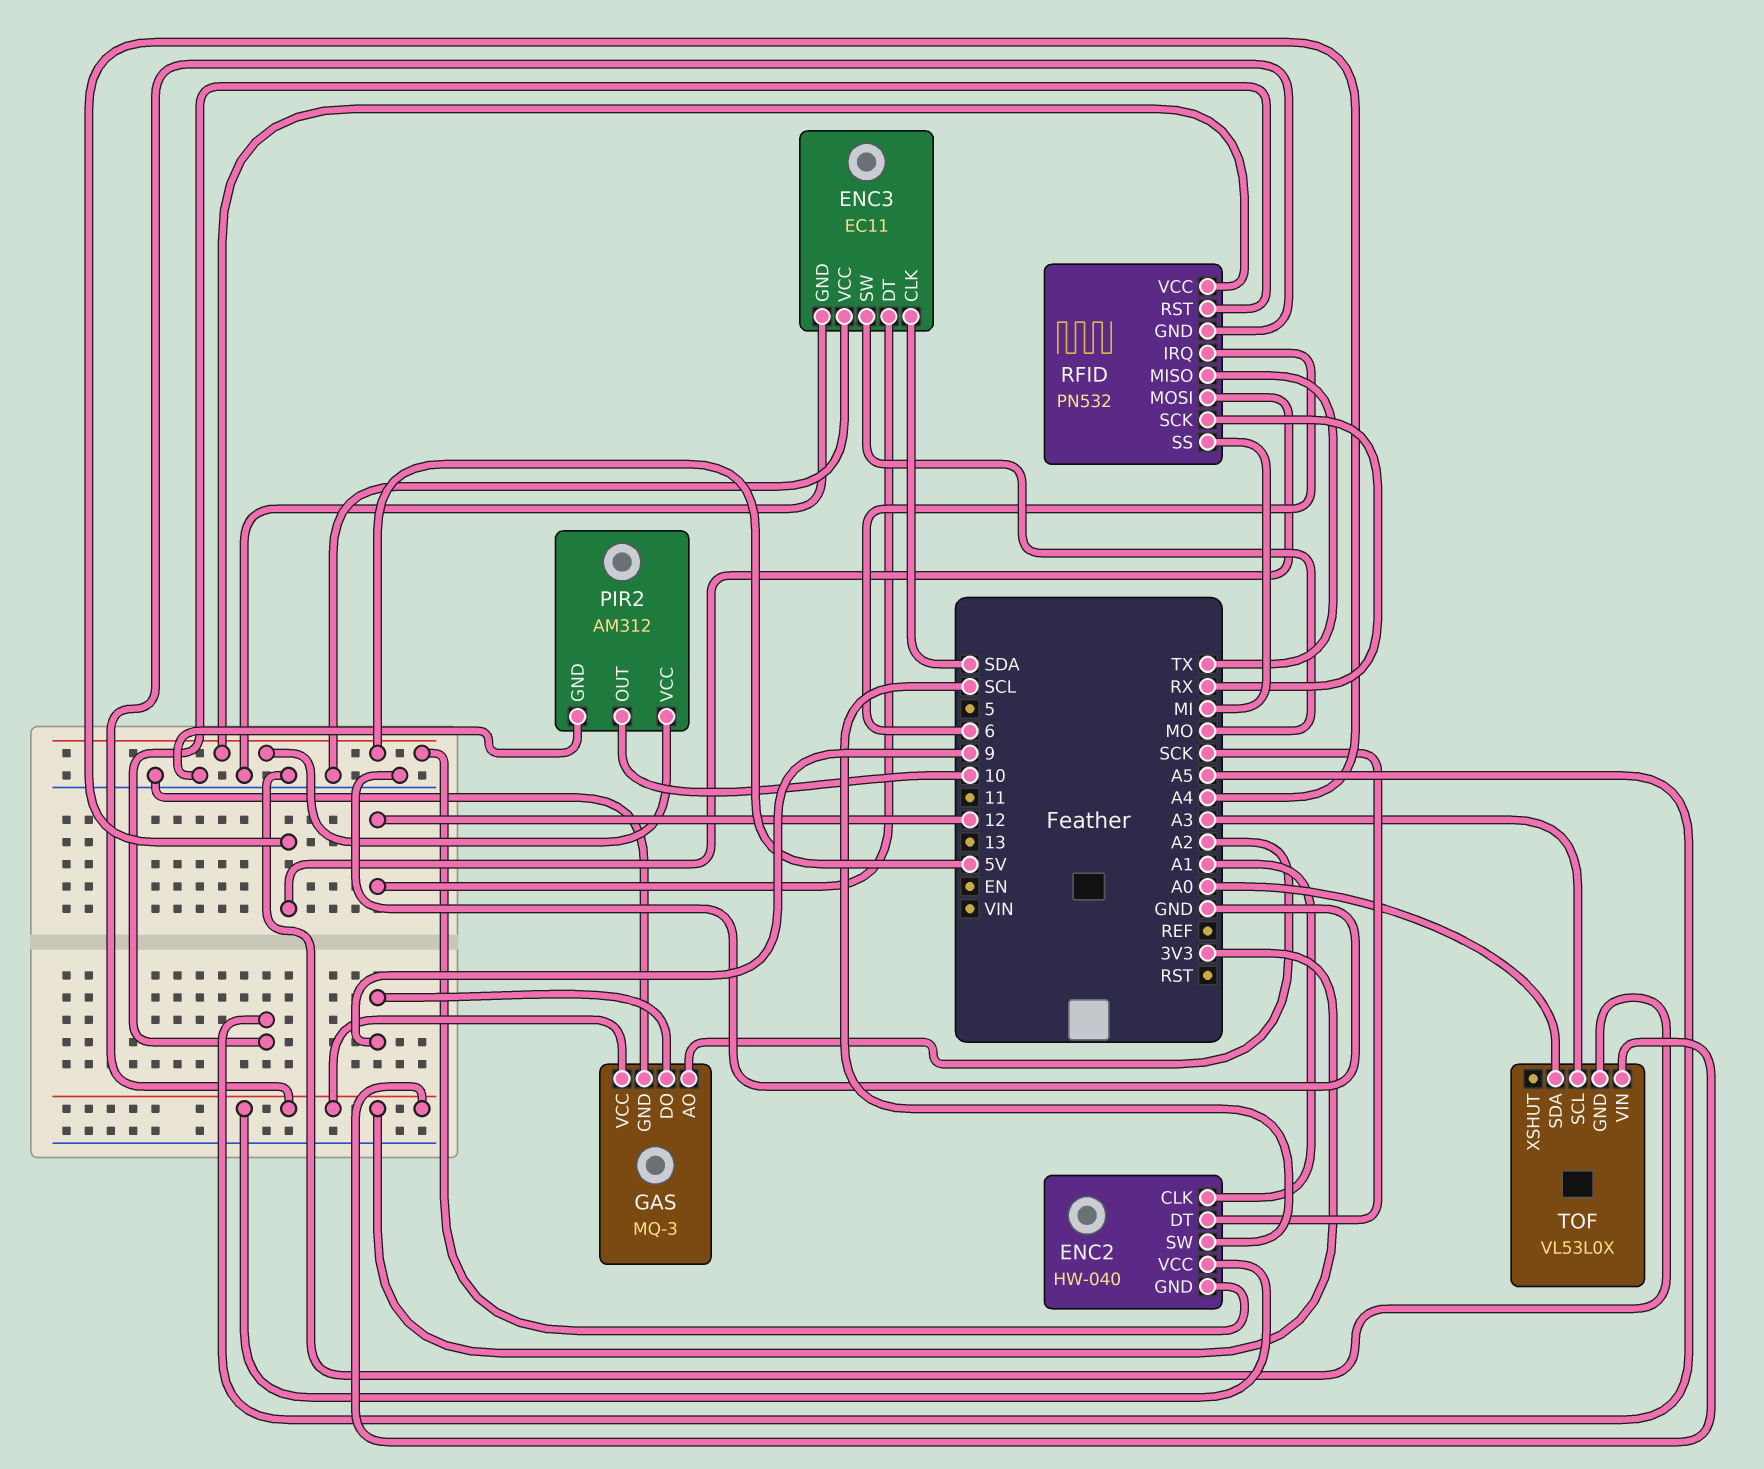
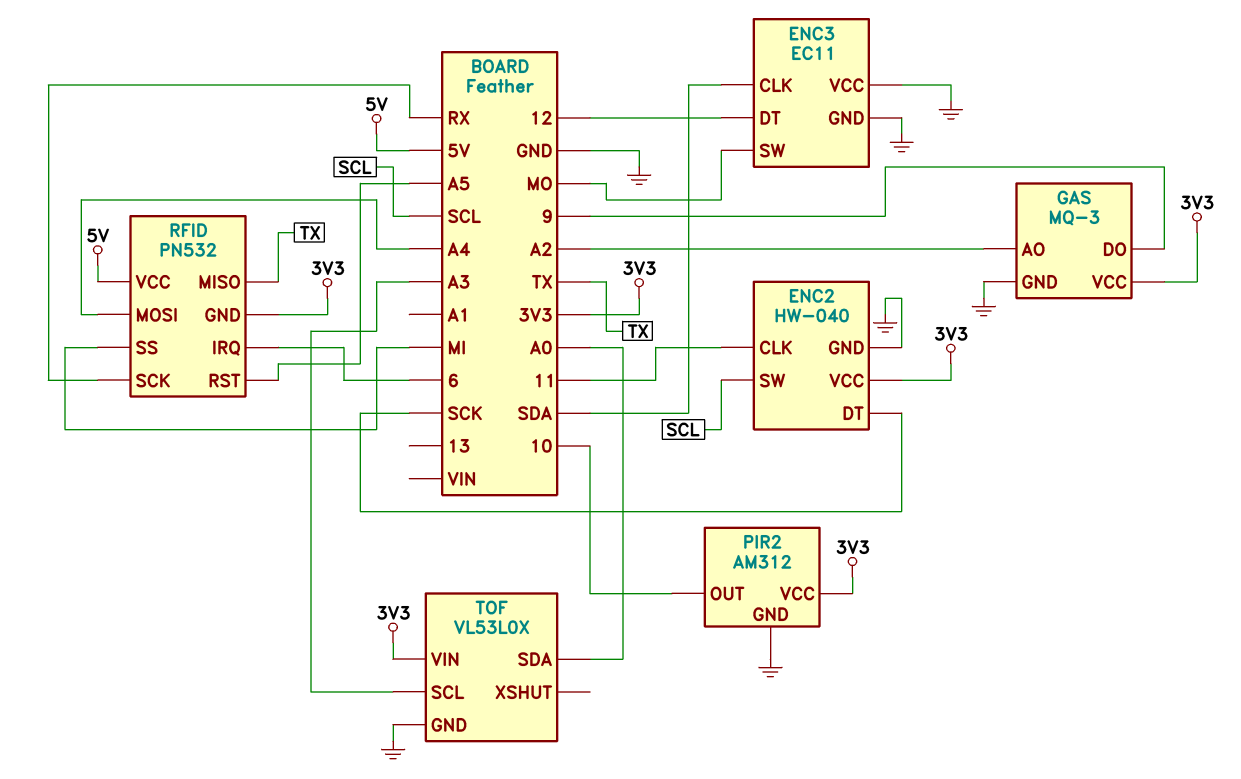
ENC2 pin CLK: A1 -> 11
ENC2 pin GND: 5V -> GND
PIR2 pin VCC: 5V -> 3V3

